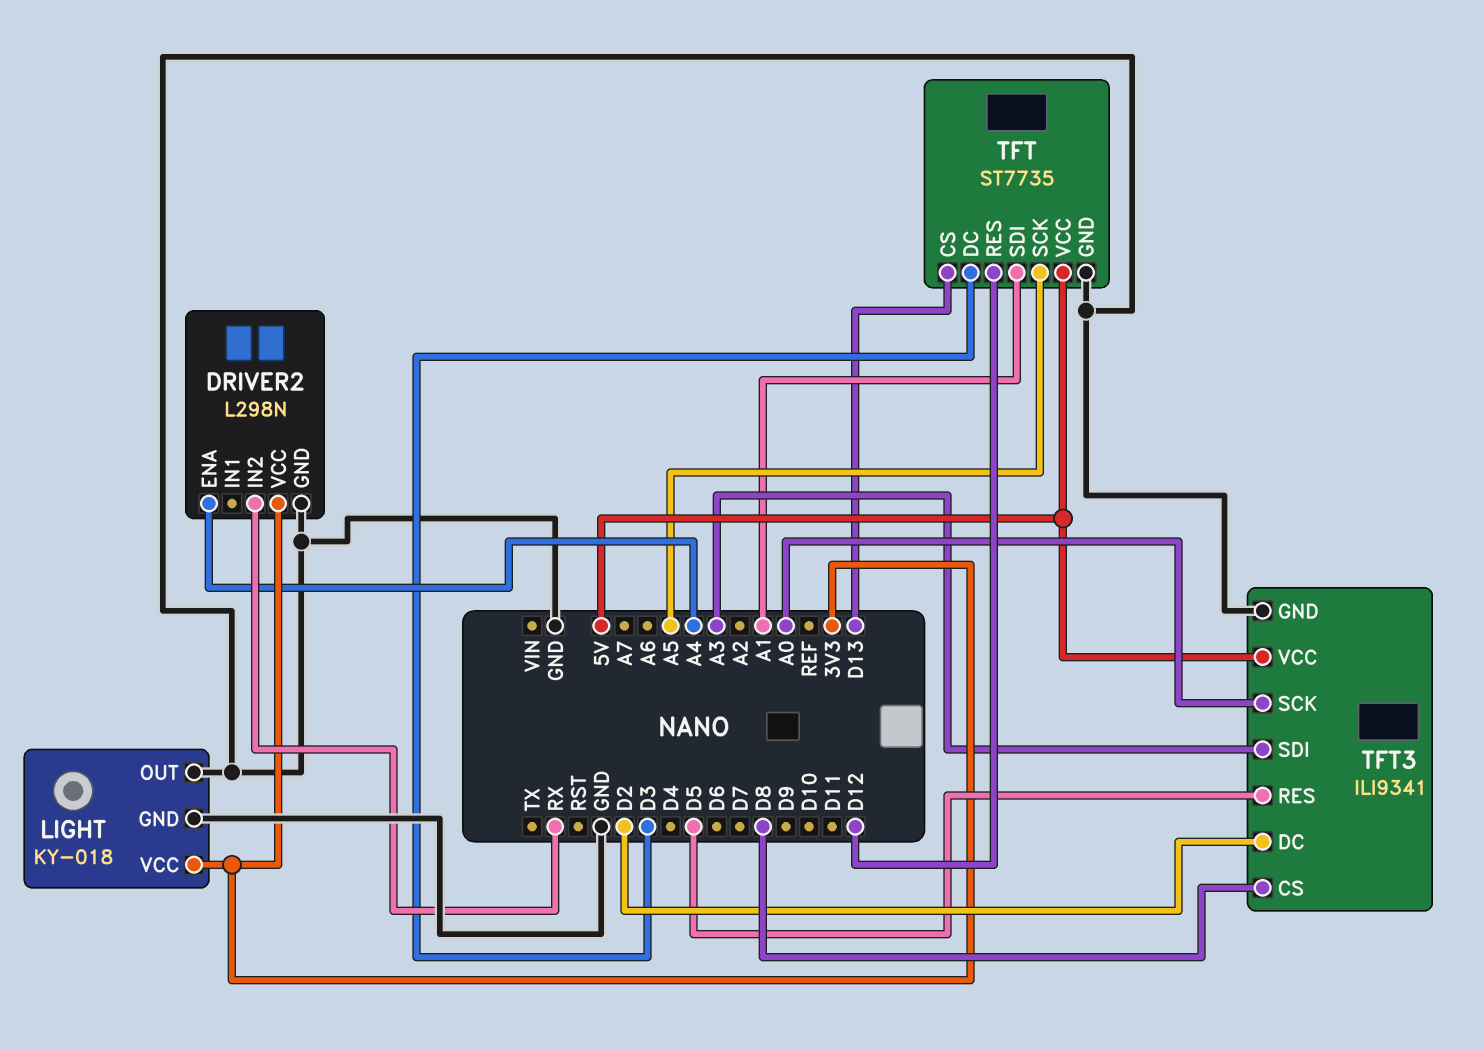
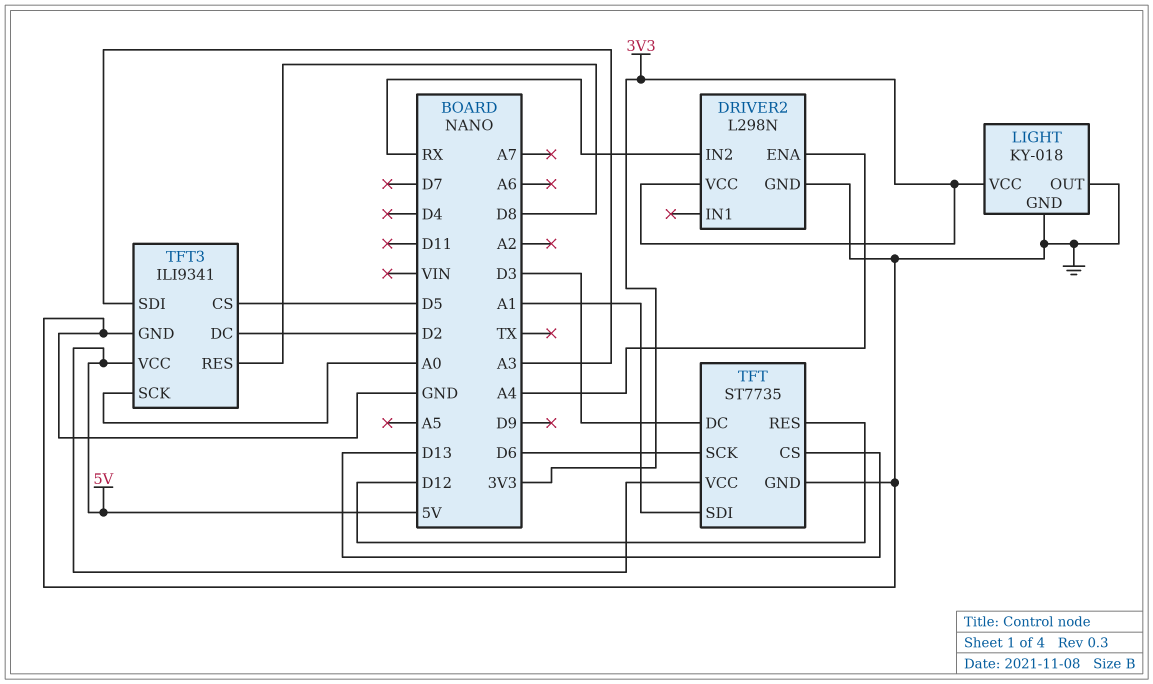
TFT pin SCK: A5 -> D6
TFT3 pin CS: D8 -> D5
TFT3 pin RES: D5 -> D8

